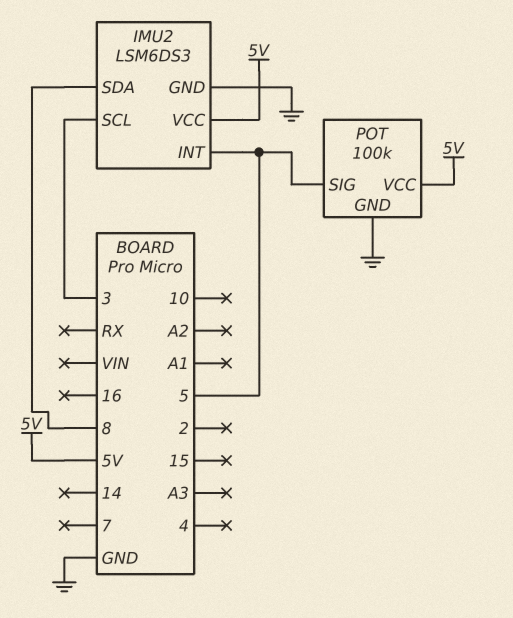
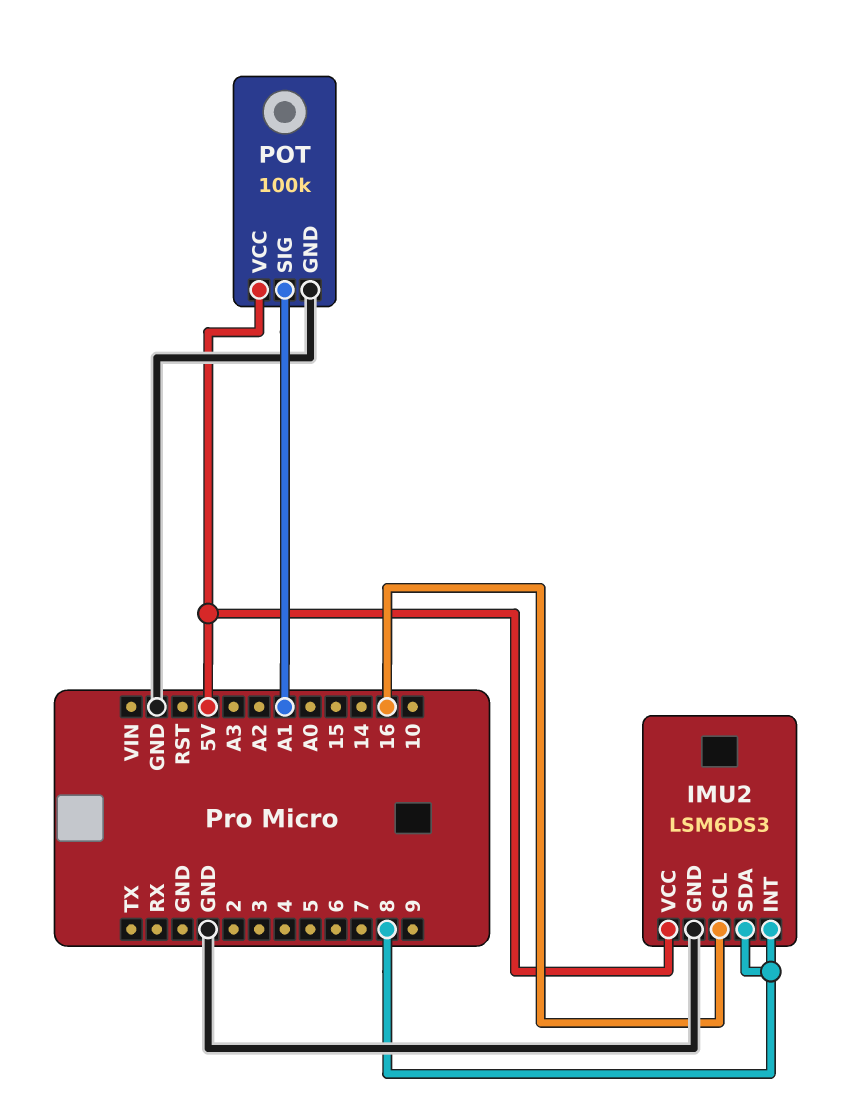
IMU2 pin INT: 5 -> 8
IMU2 pin SCL: 3 -> 16
POT pin SIG: 5 -> A1

